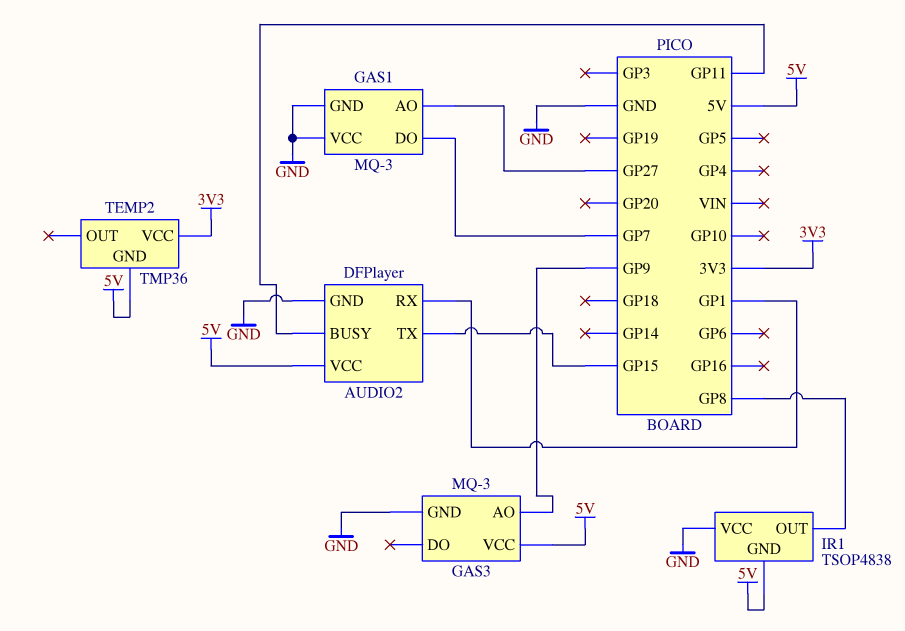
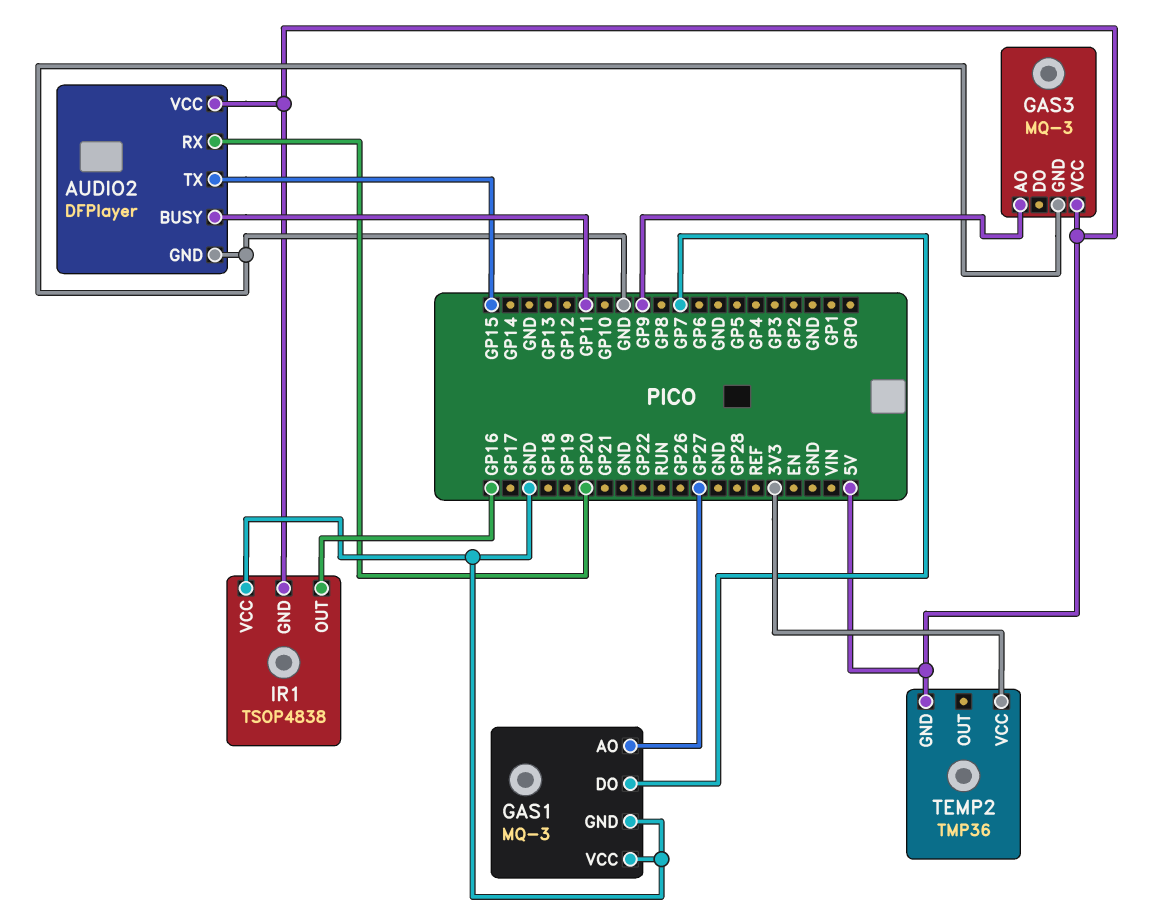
AUDIO2 pin RX: GP1 -> GP20
IR1 pin OUT: GP8 -> GP16

